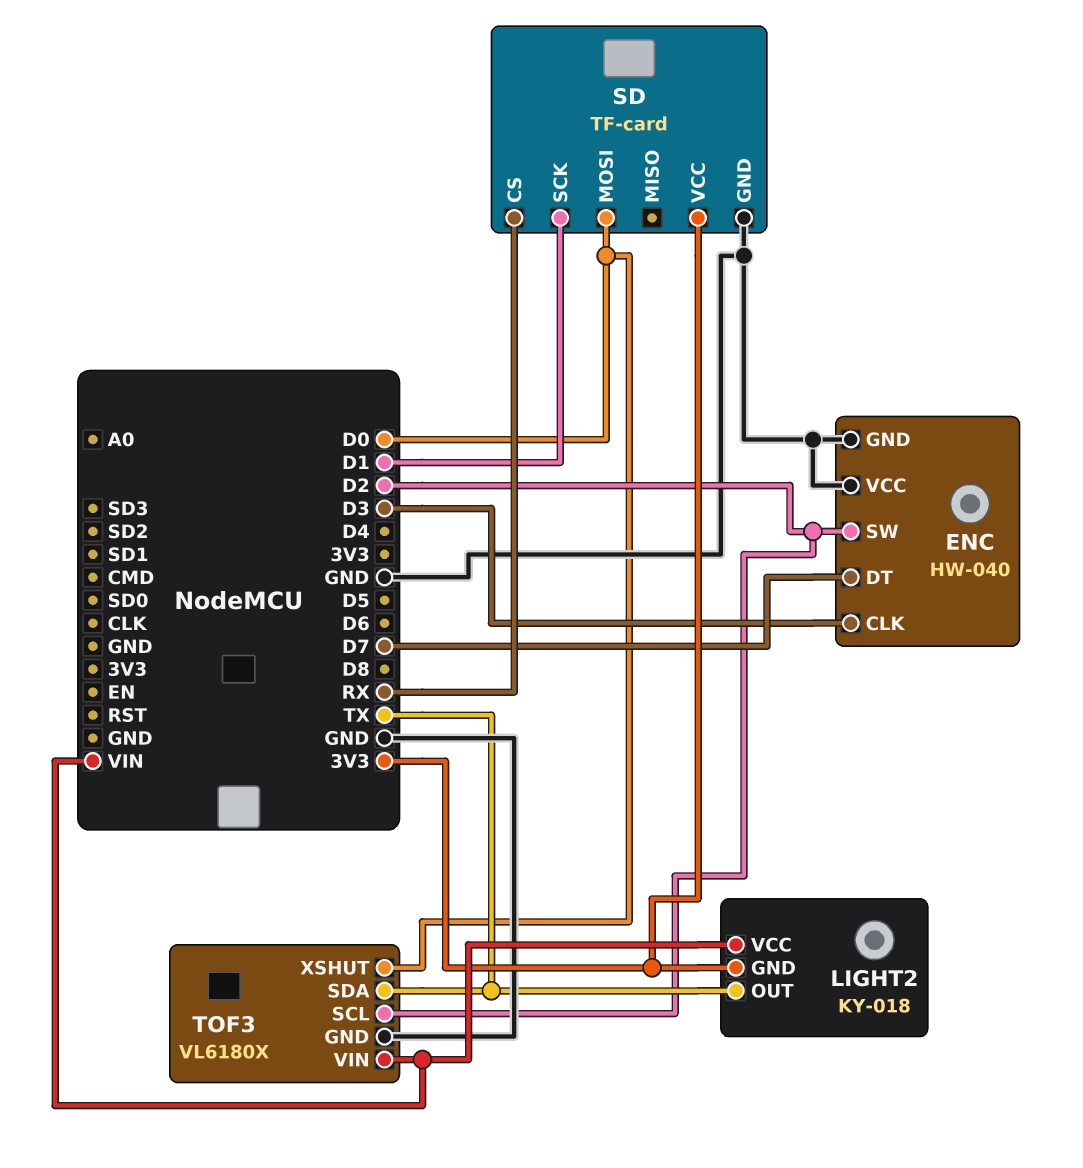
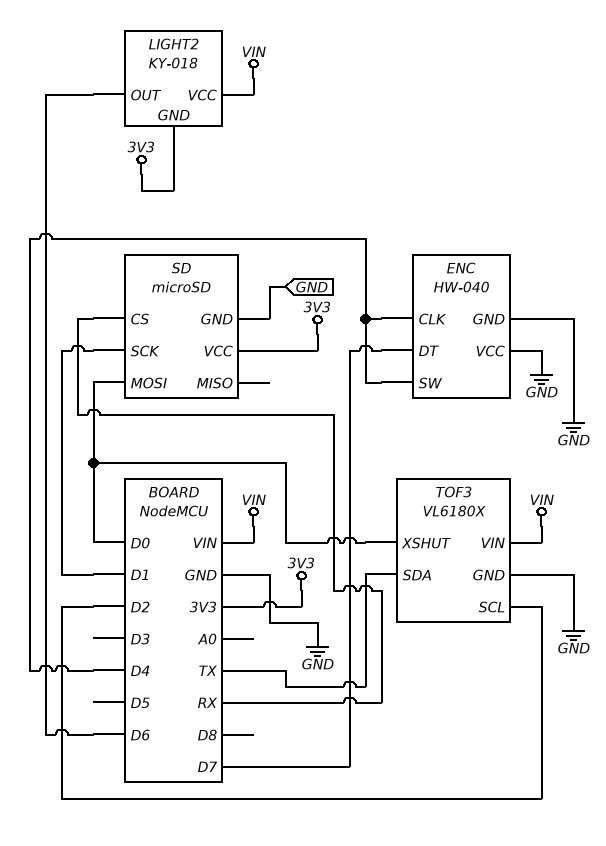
ENC pin CLK: D3 -> D4
ENC pin SW: D2 -> D4
LIGHT2 pin OUT: TX -> D6
SD: TF-card -> microSD

